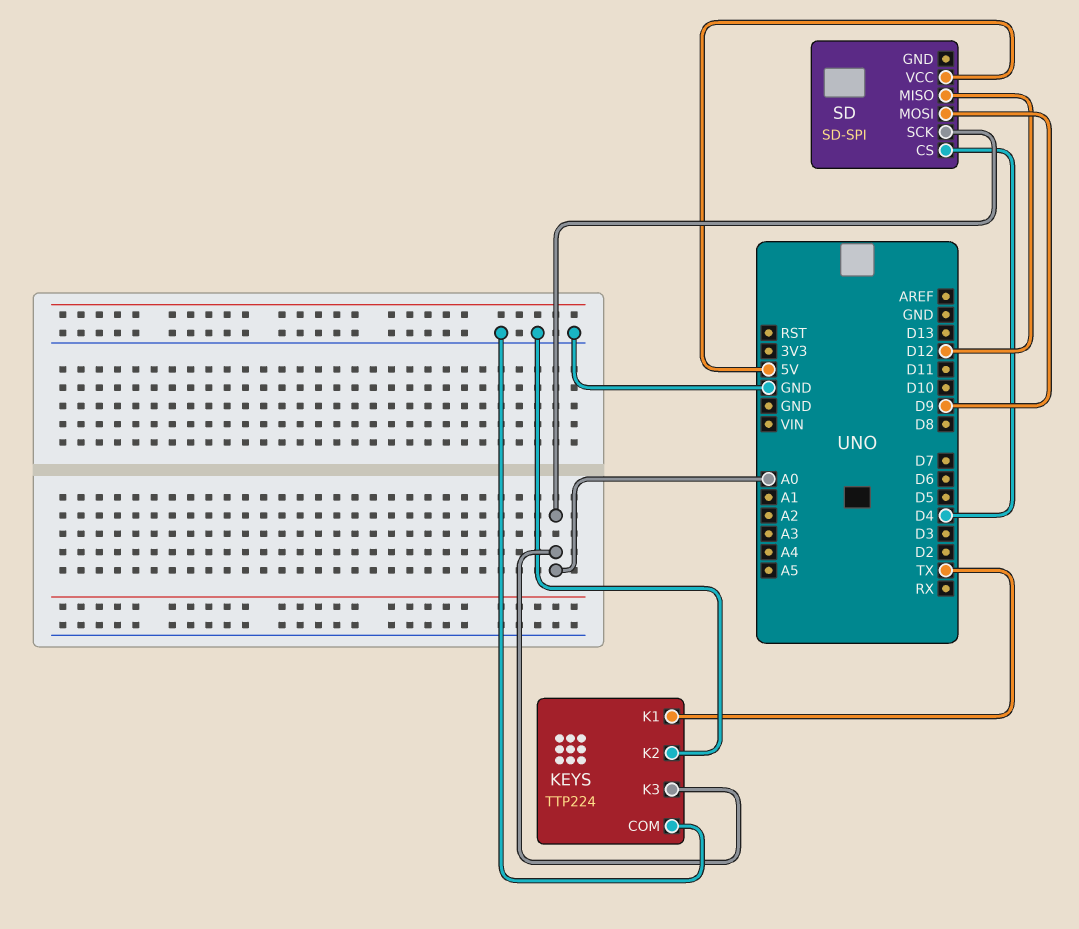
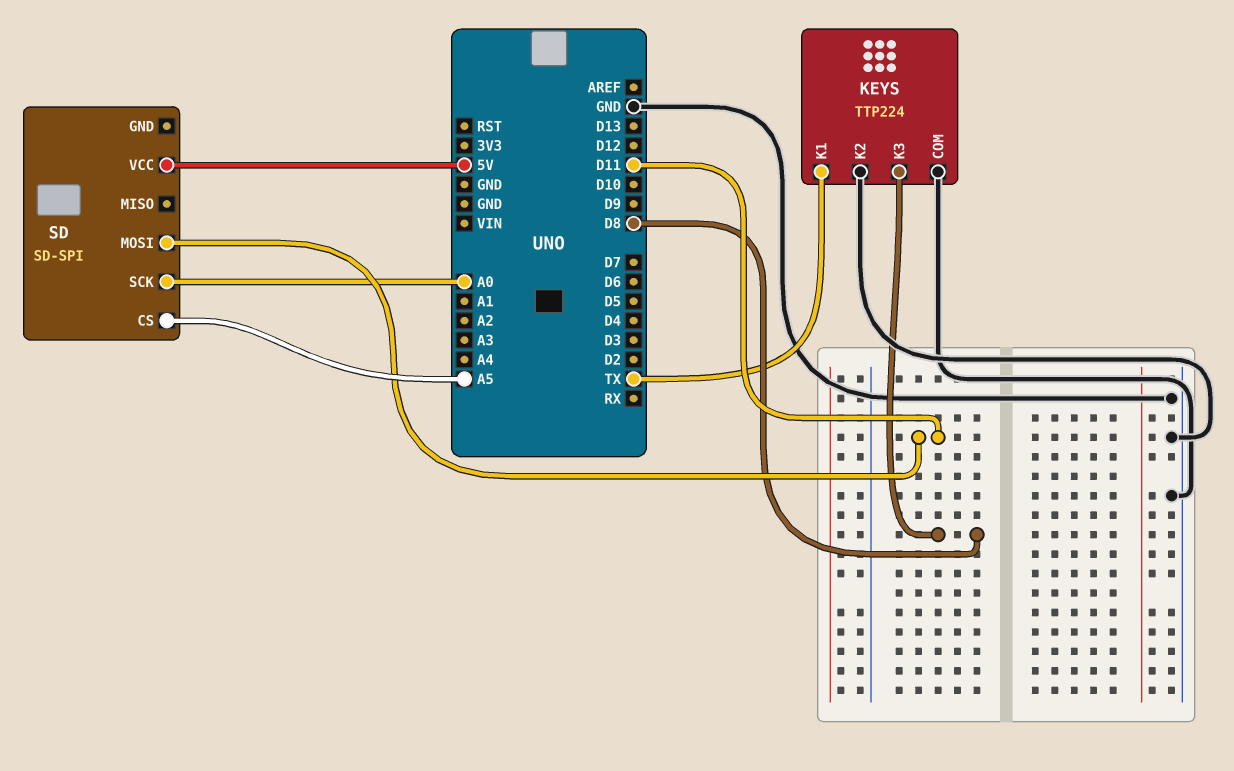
KEYS pin K3: A0 -> D8
SD pin CS: D4 -> A5
SD pin MISO: D12 -> none
SD pin MOSI: D9 -> D11

